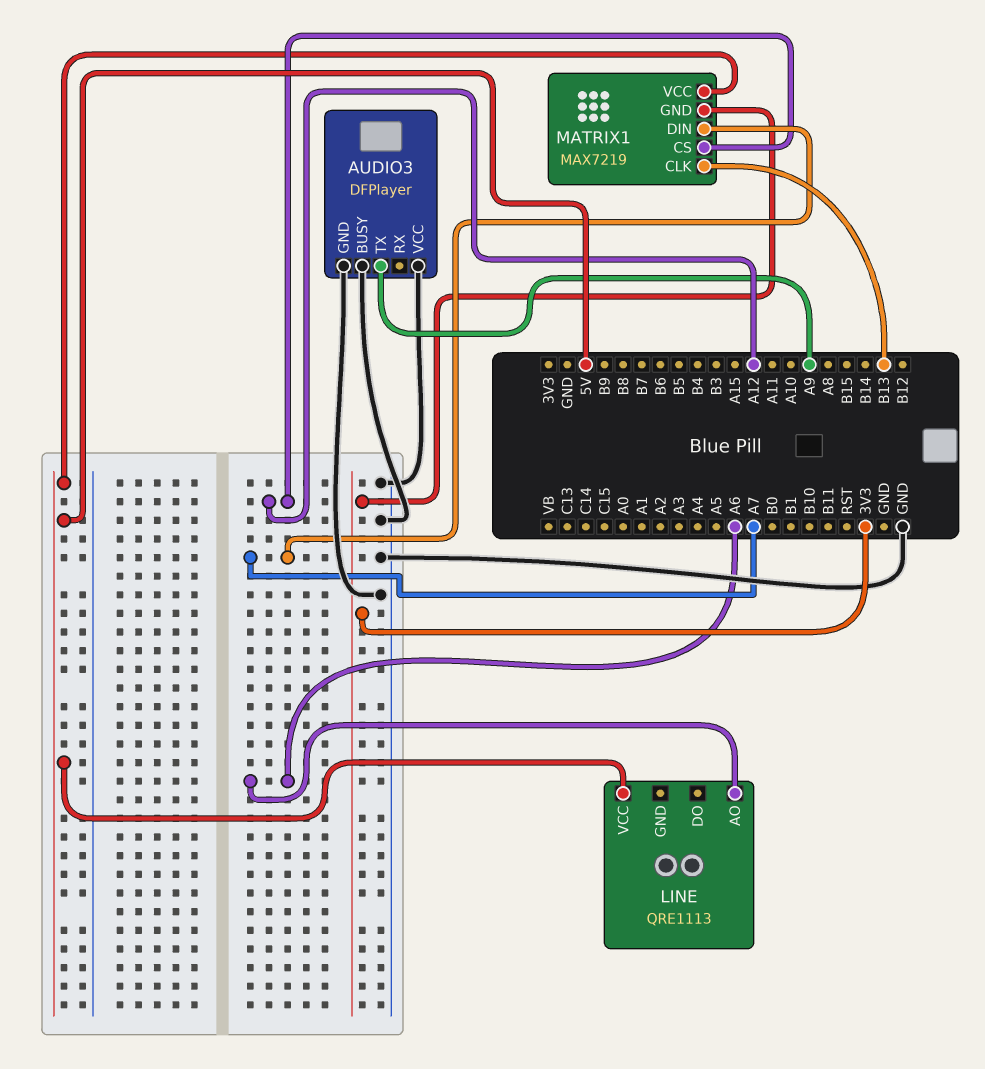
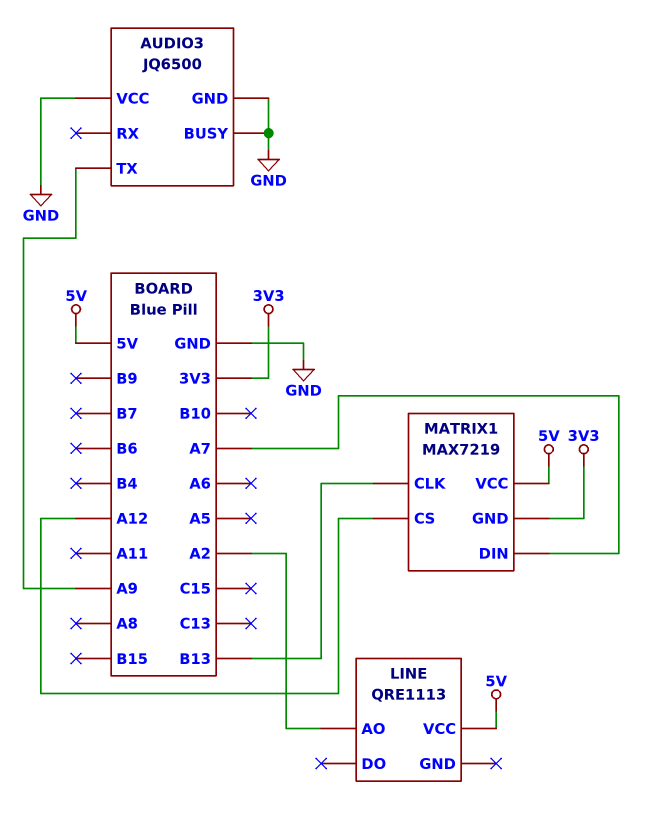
AUDIO3: DFPlayer -> JQ6500
LINE pin AO: A6 -> A2

